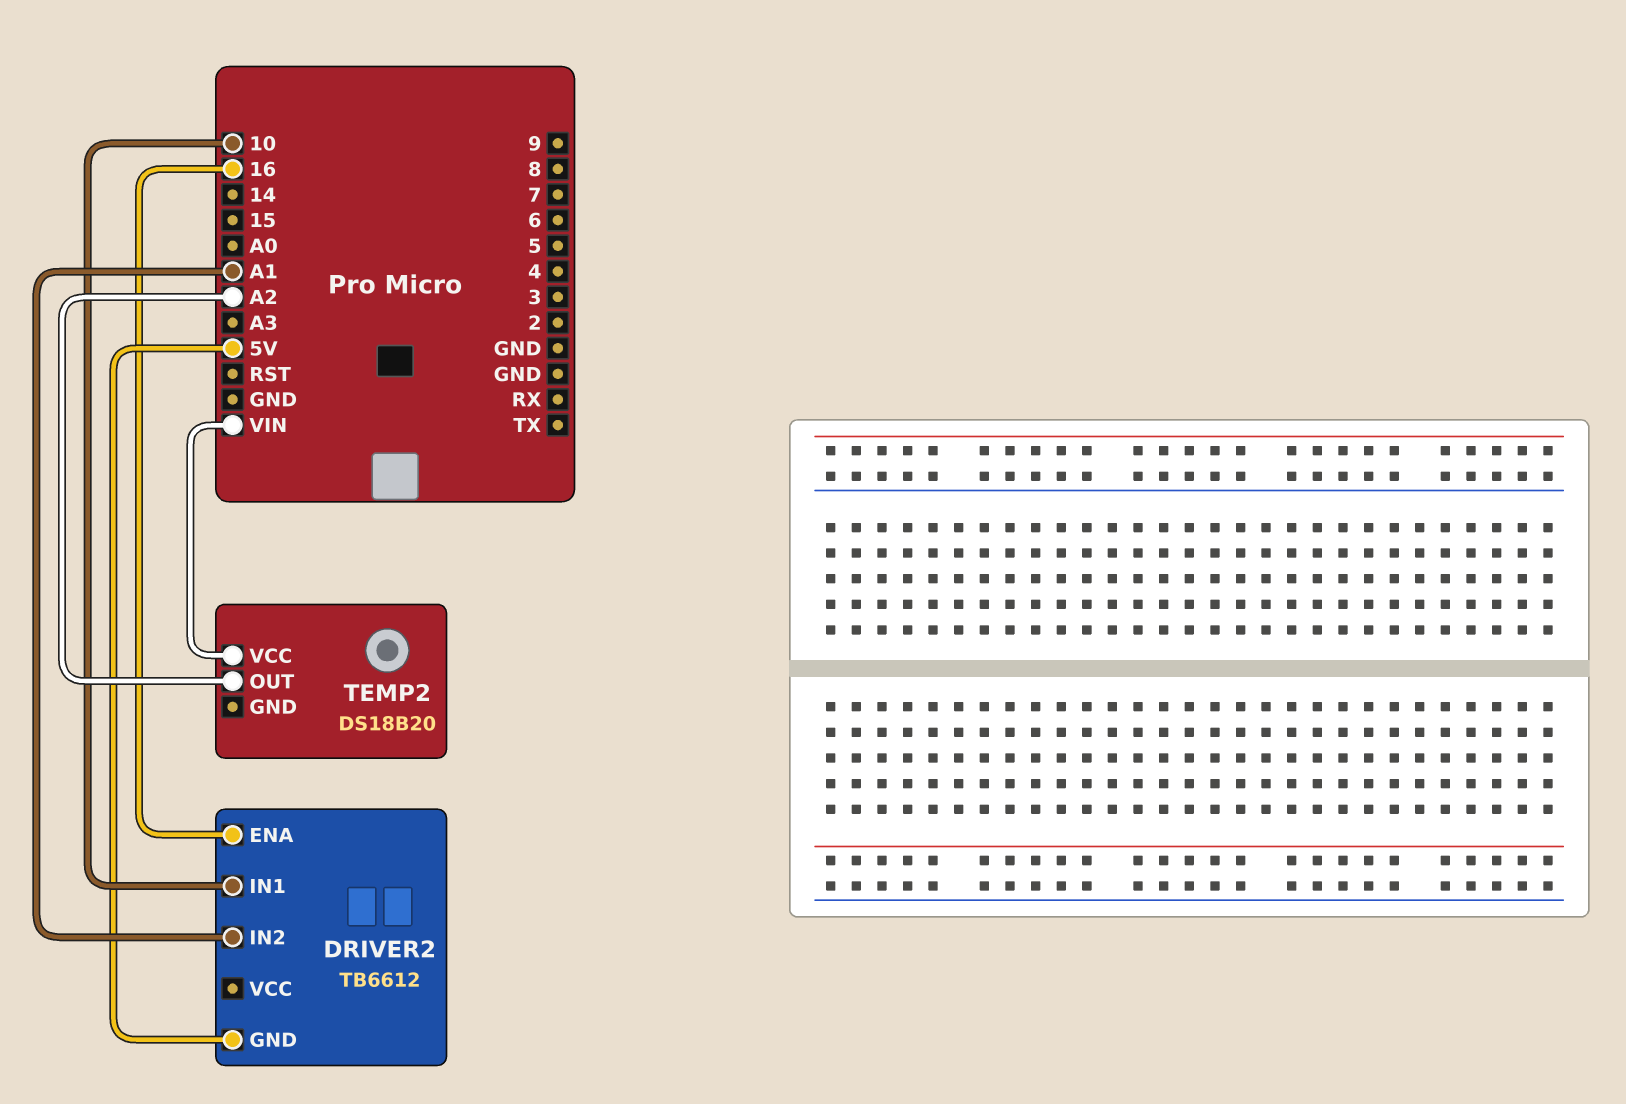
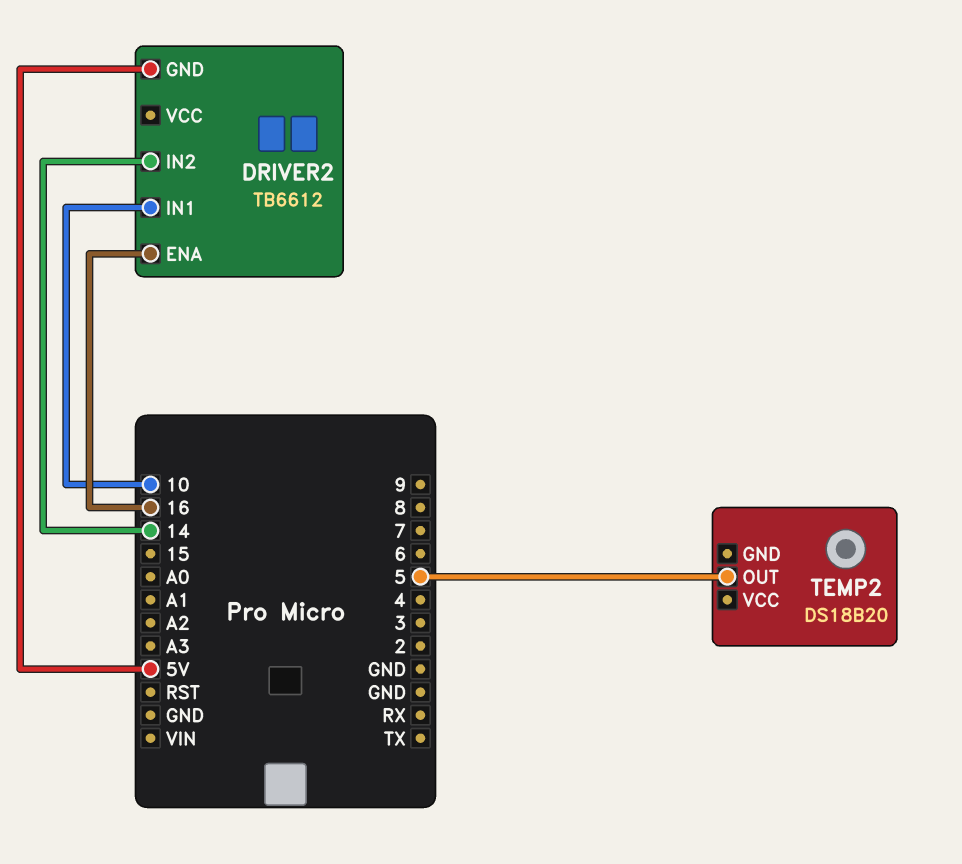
DRIVER2 pin IN2: A1 -> 14
TEMP2 pin OUT: A2 -> 5
TEMP2 pin VCC: VIN -> none

